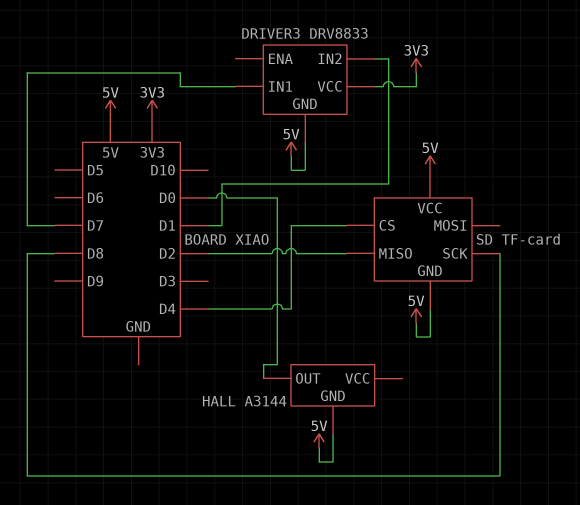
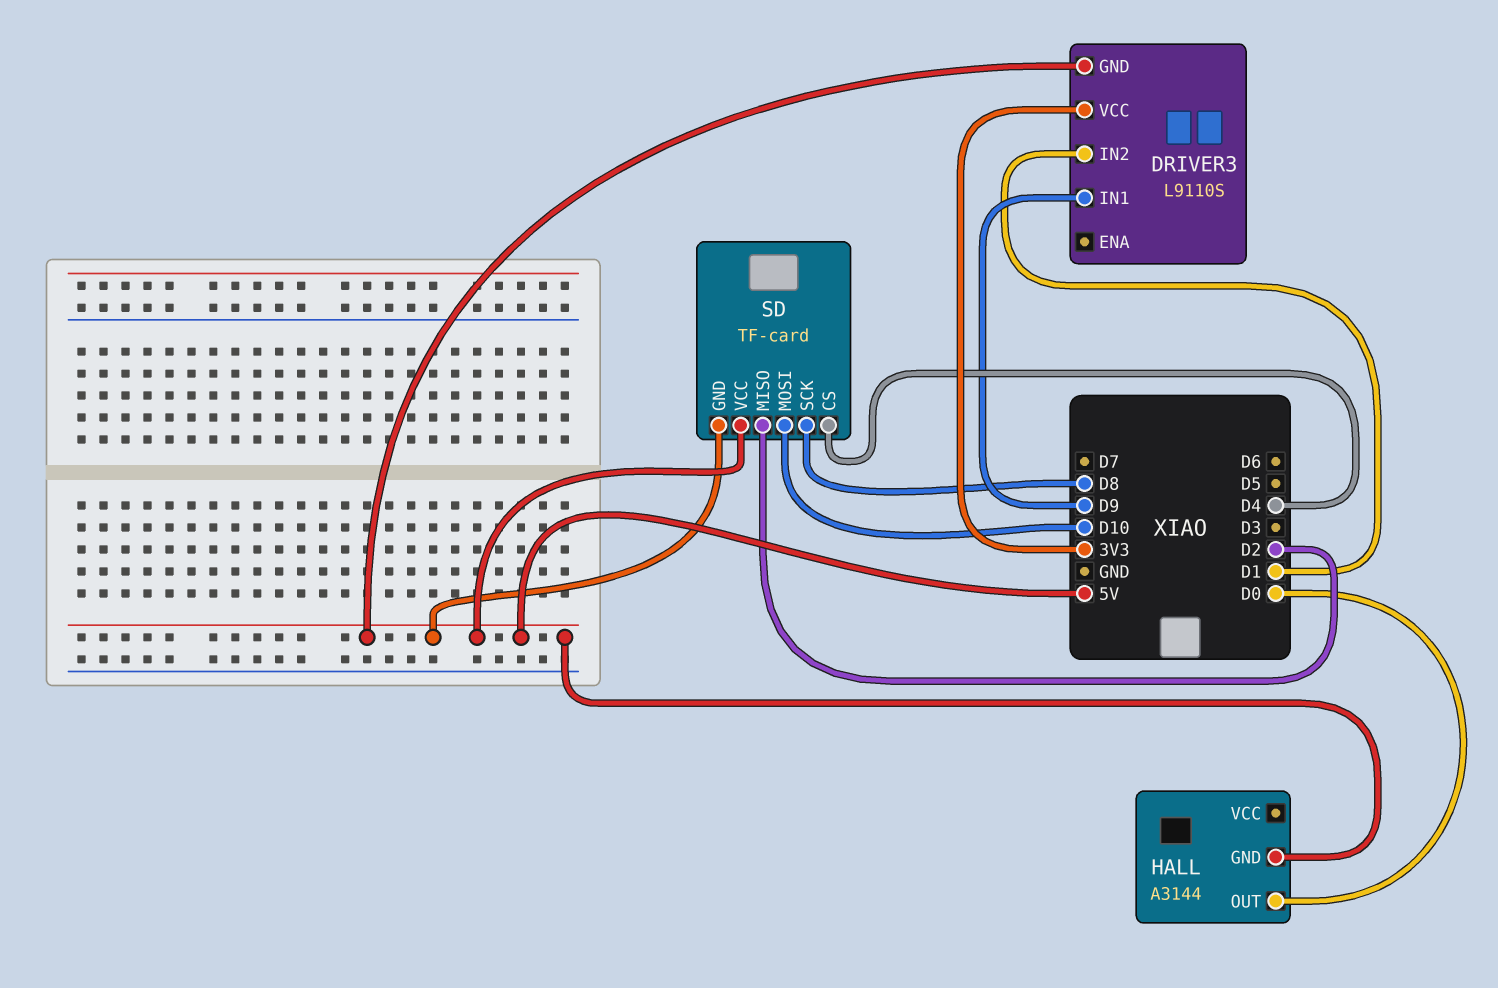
DRIVER3: DRV8833 -> L9110S
DRIVER3 pin IN1: D7 -> D9
SD pin MOSI: none -> D10

